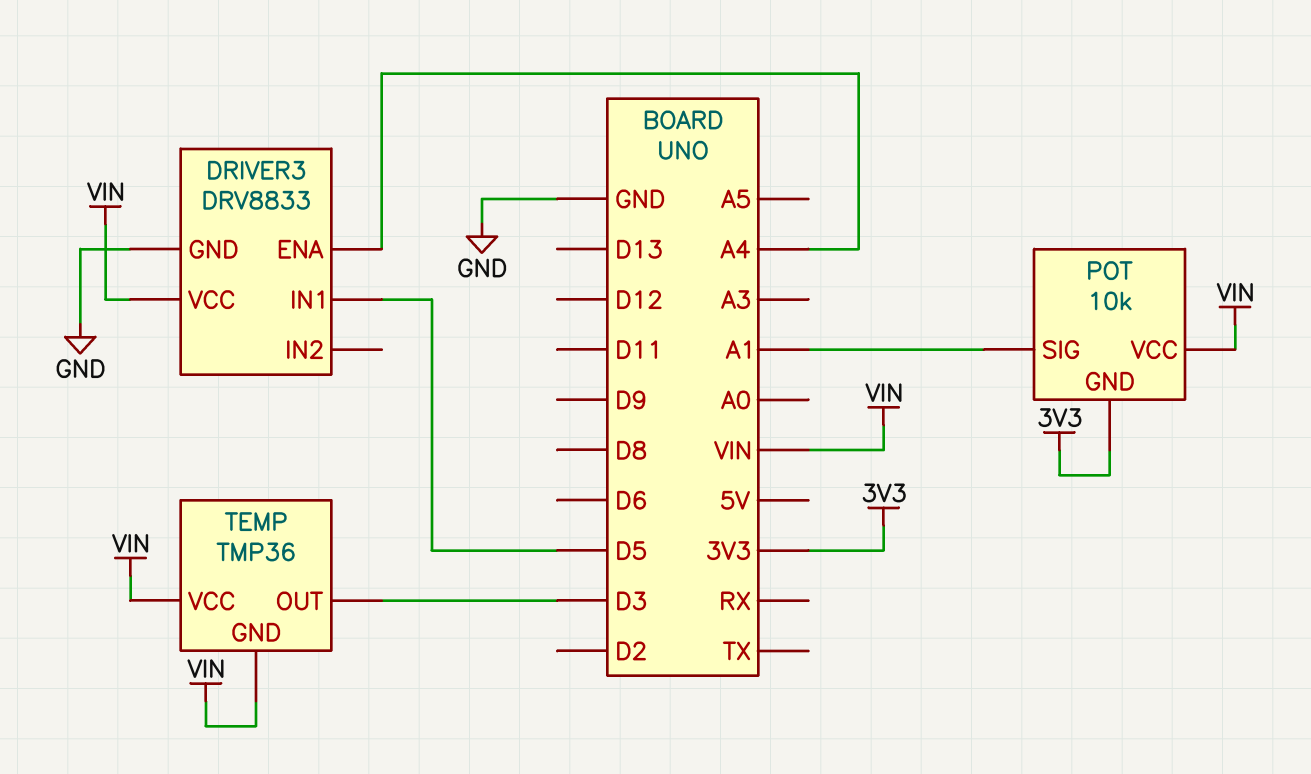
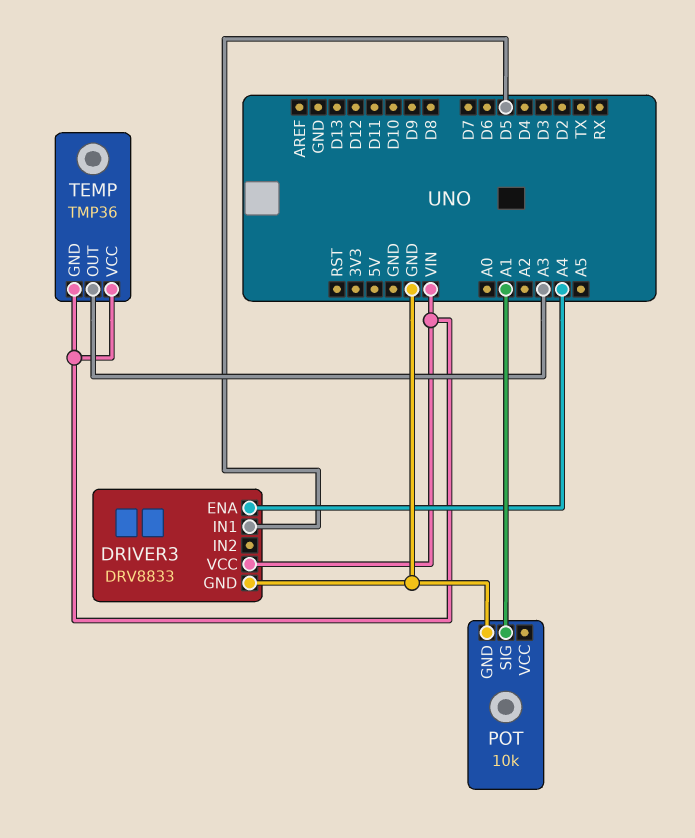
POT pin GND: 3V3 -> GND
POT pin VCC: VIN -> none
TEMP pin OUT: D3 -> A3

